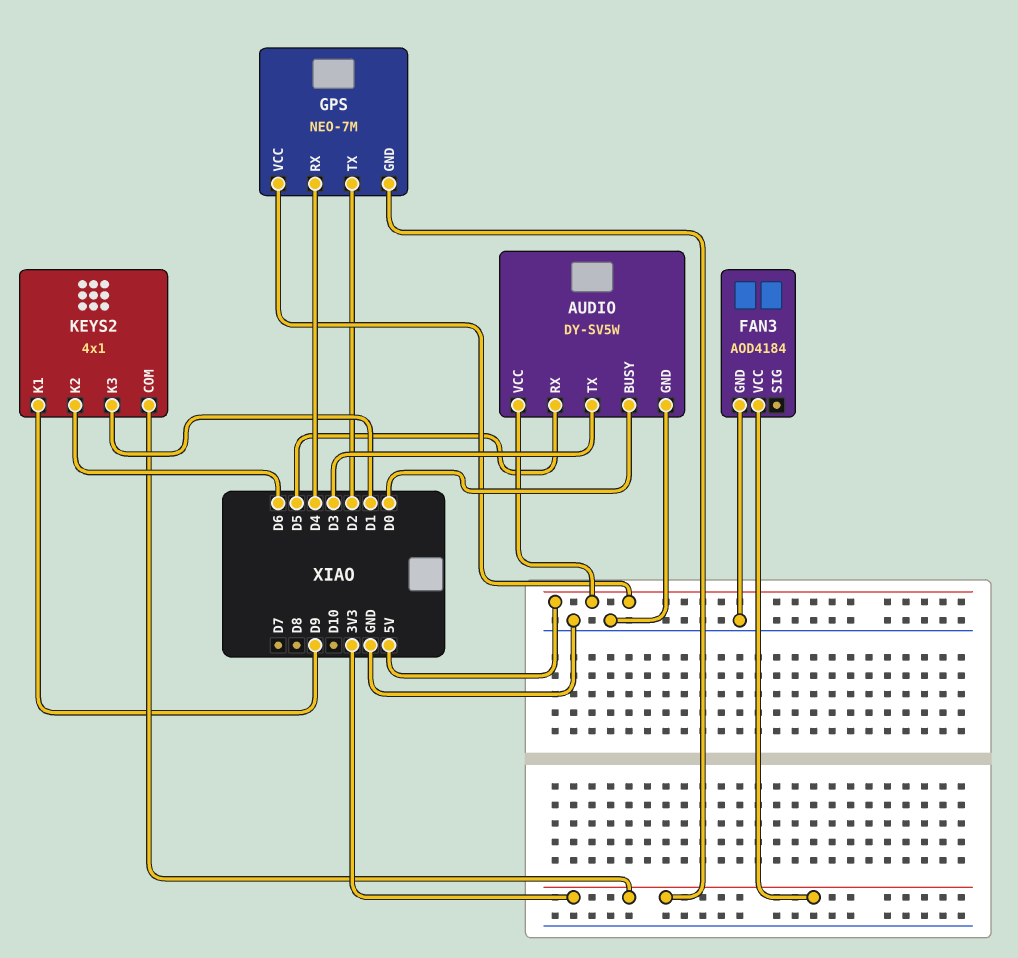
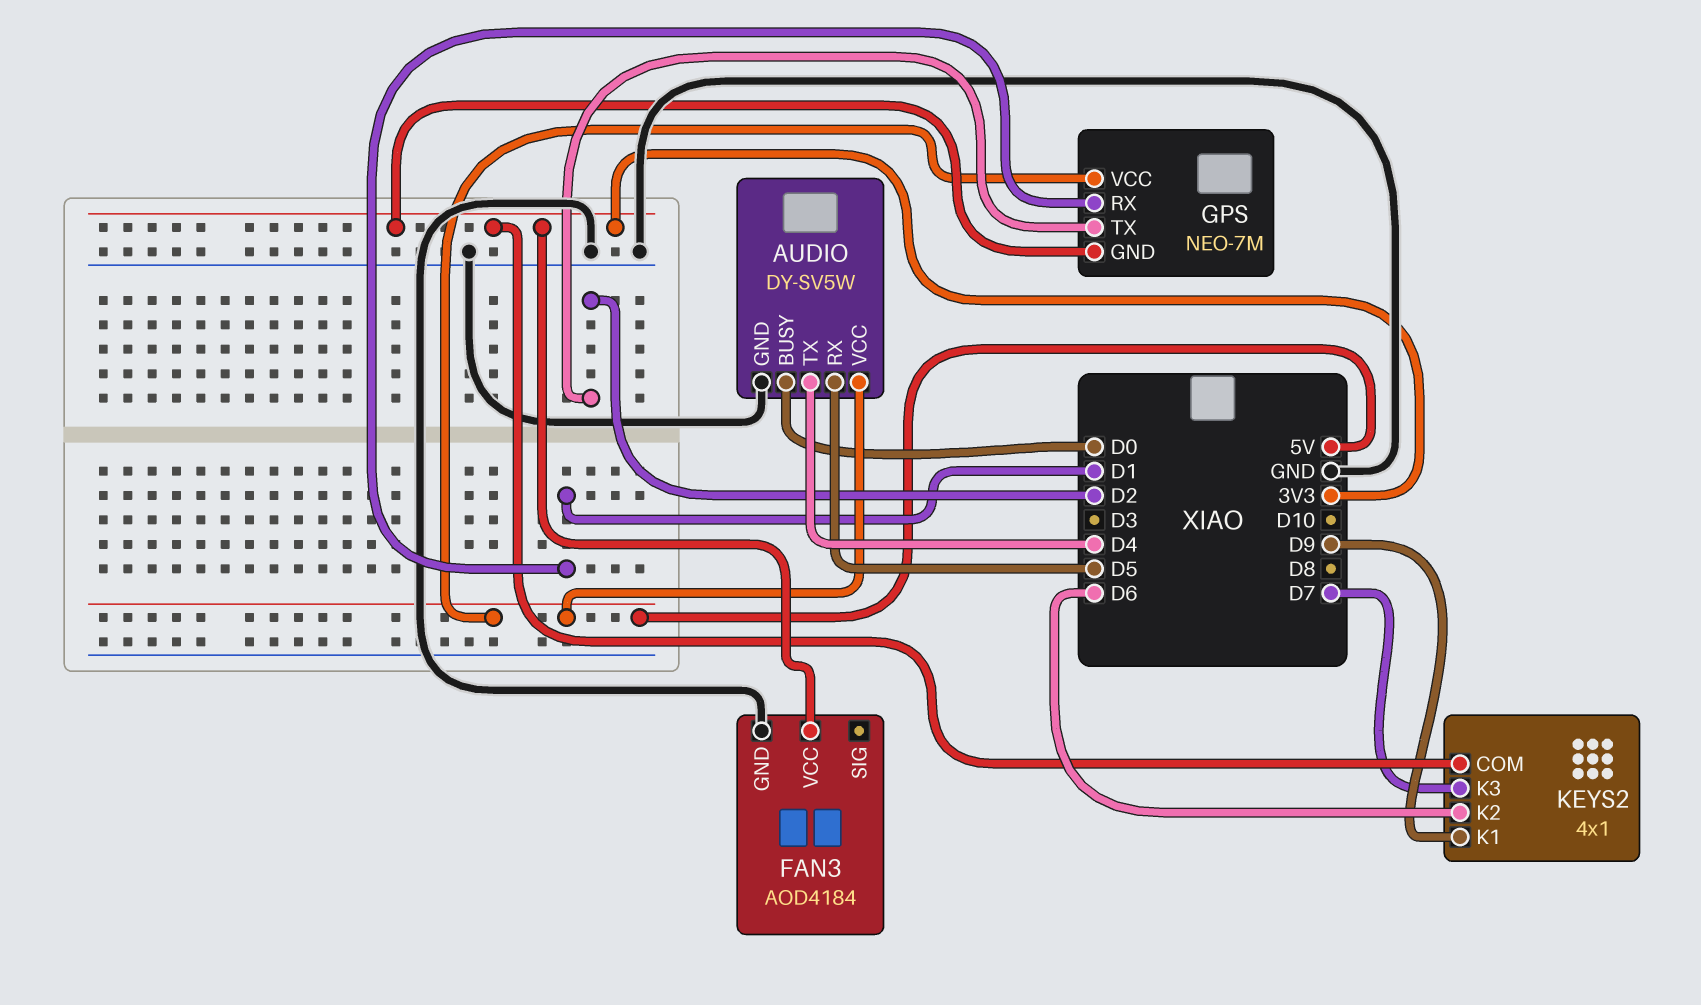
AUDIO pin TX: D3 -> D4
GPS pin RX: D4 -> D1
KEYS2 pin K3: D1 -> D7

